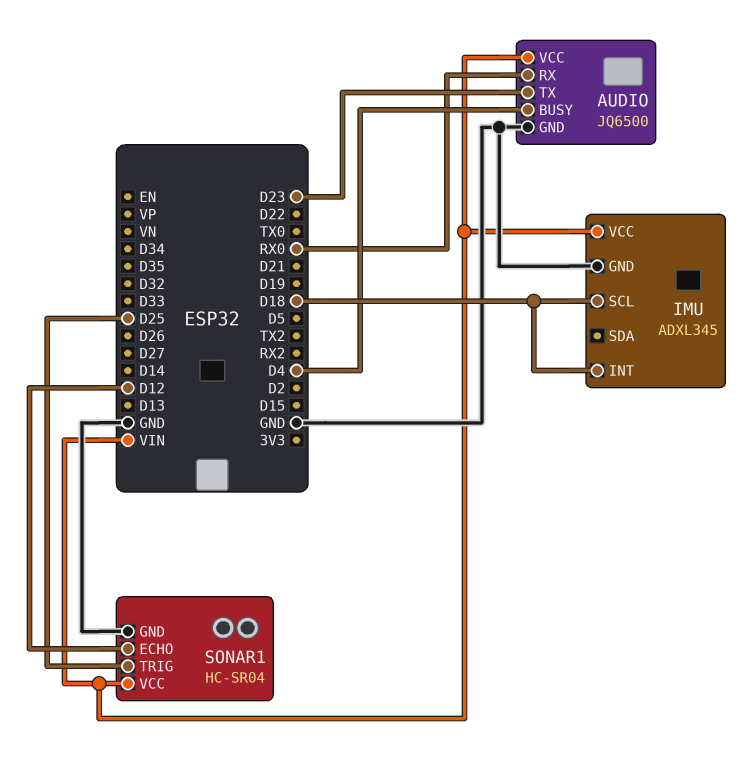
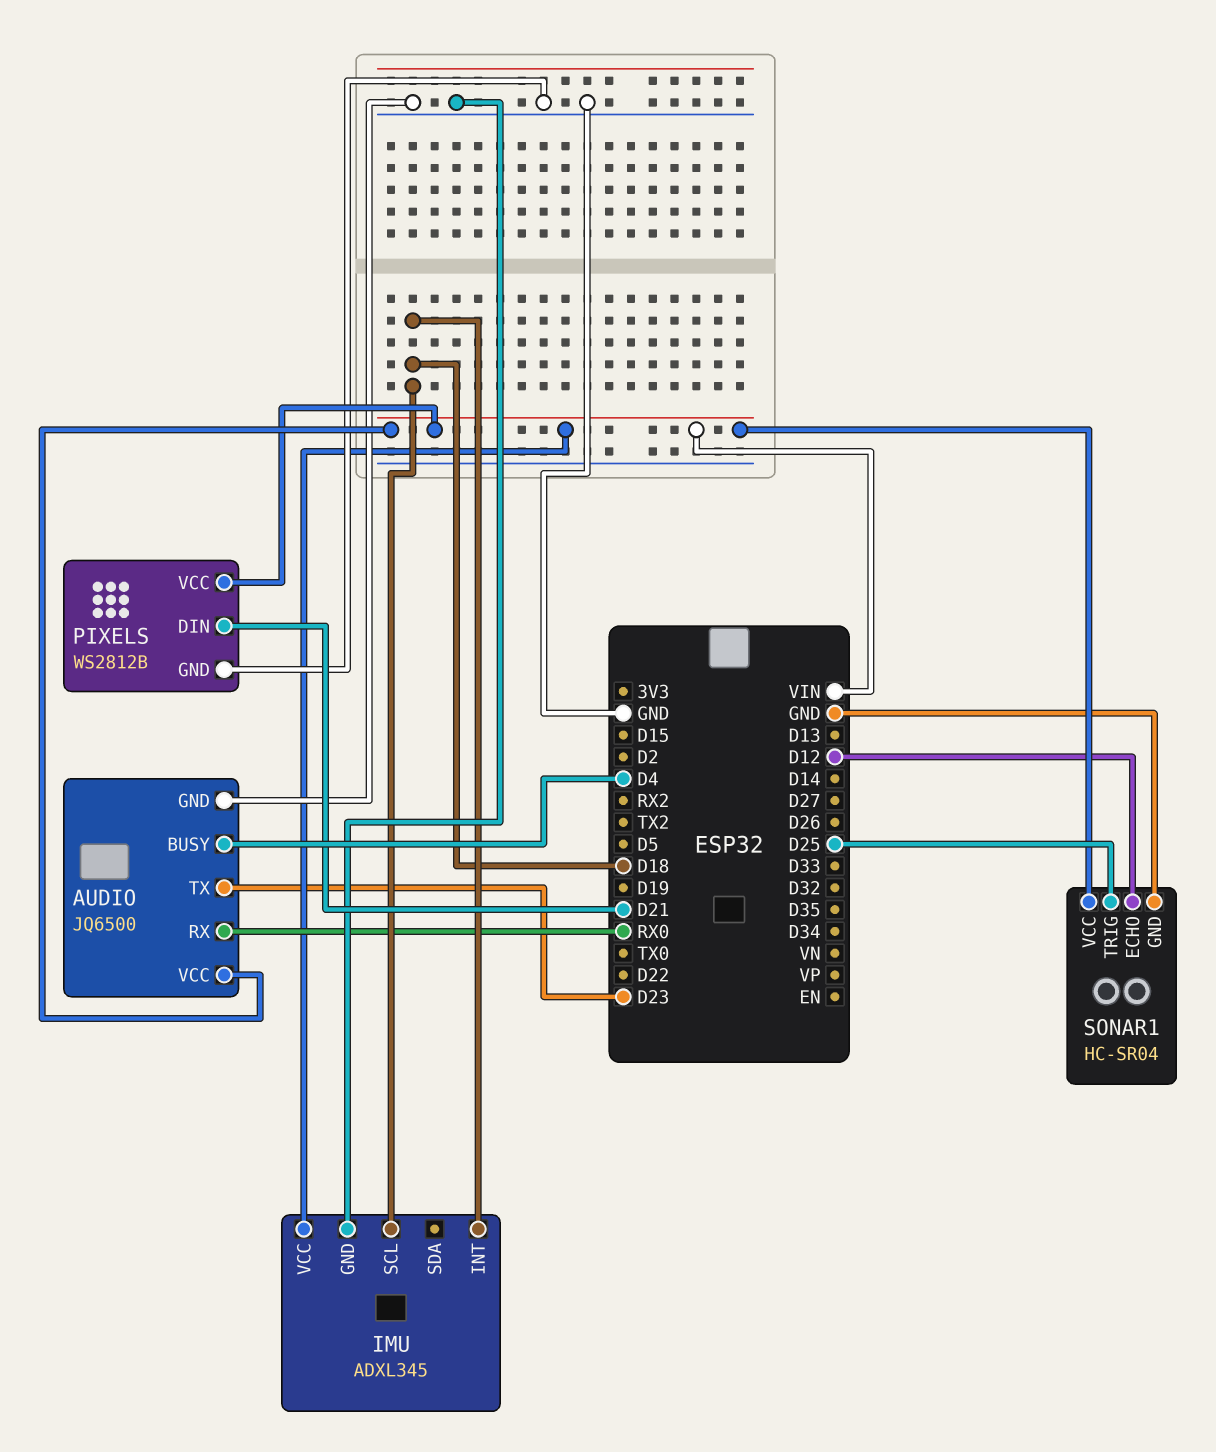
PIXELS: none -> WS2812B
PIXELS pin DIN: none -> D21
PIXELS pin GND: none -> GND
PIXELS pin VCC: none -> VIN

